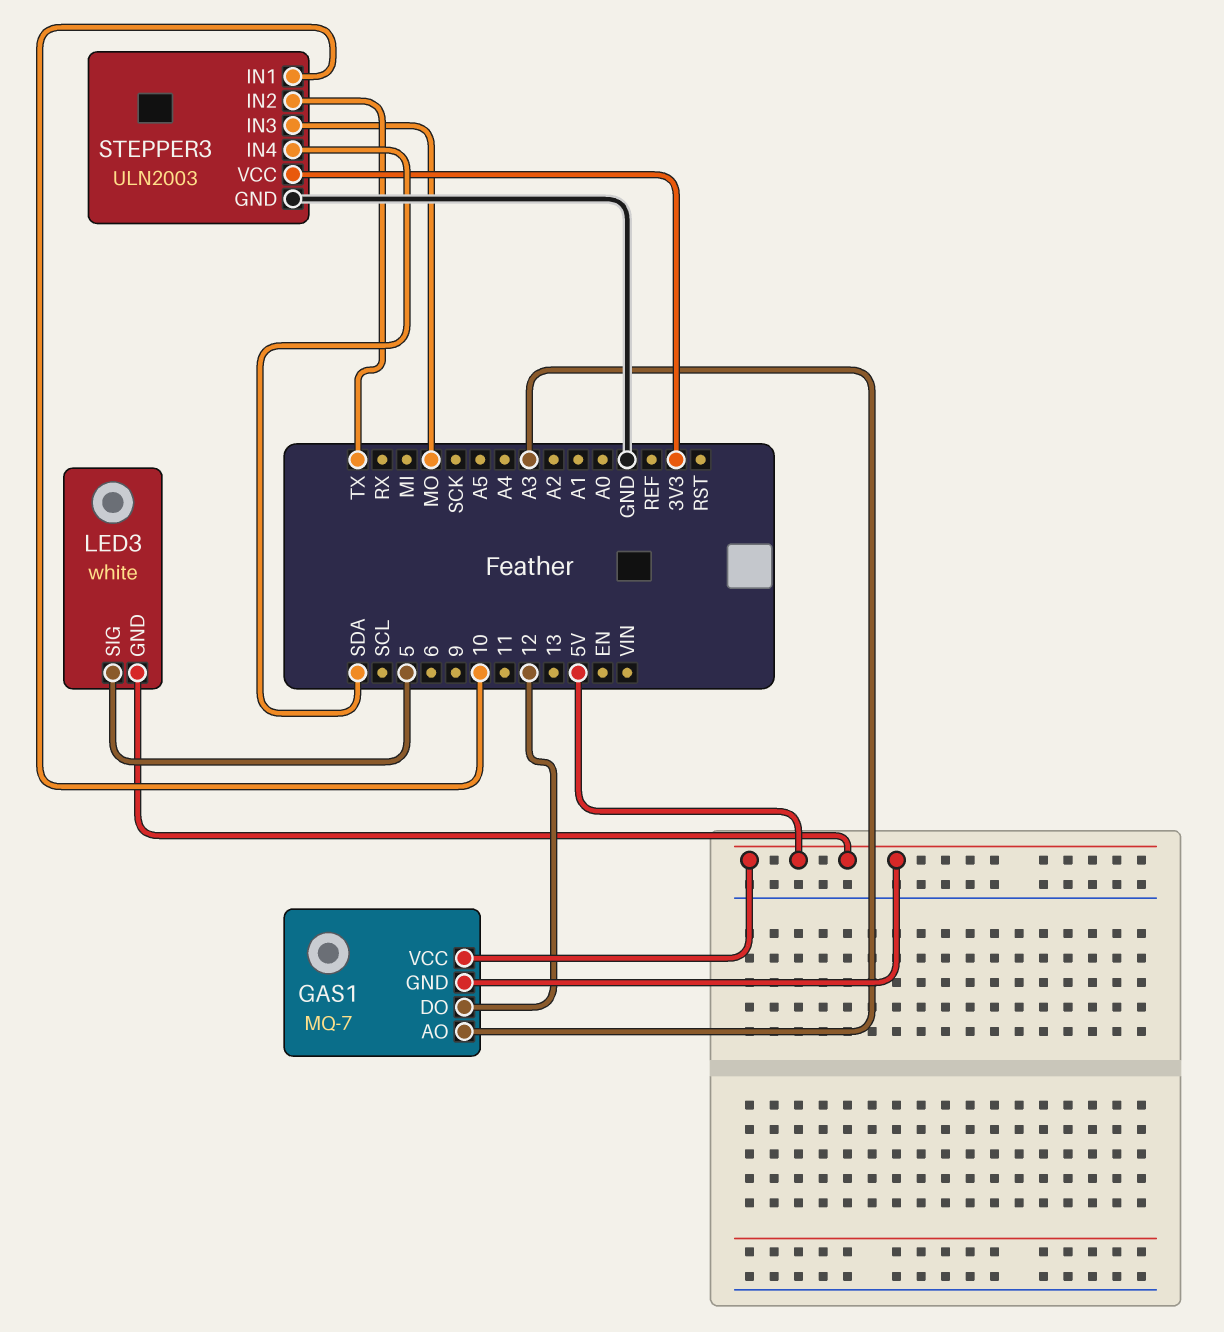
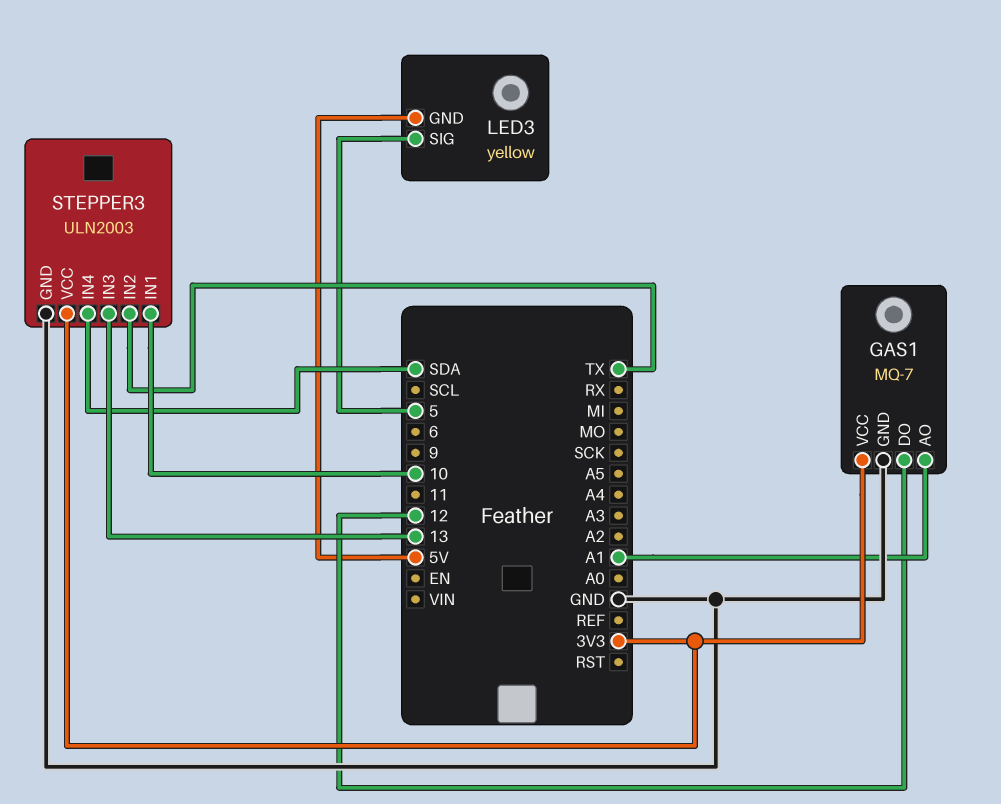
GAS1 pin AO: A3 -> A1
GAS1 pin GND: 5V -> GND
GAS1 pin VCC: 5V -> 3V3
LED3: white -> yellow
STEPPER3 pin IN3: MO -> 13

